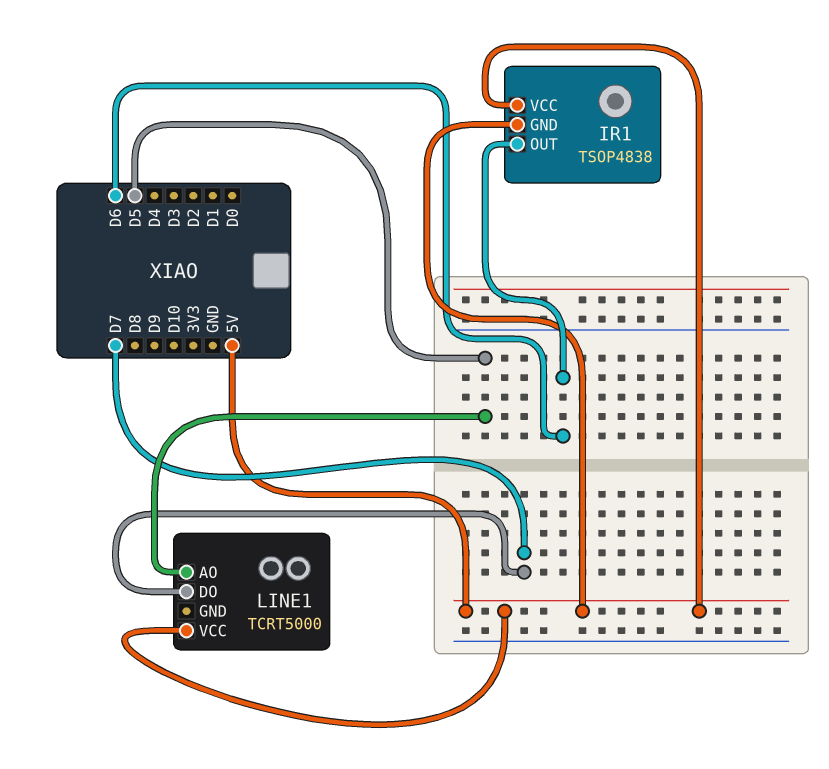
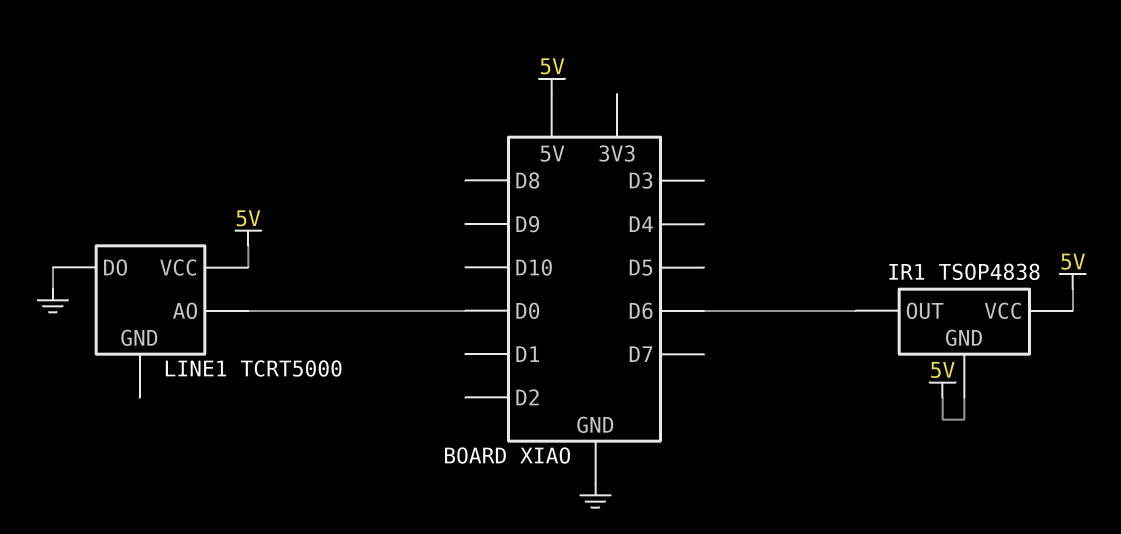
LINE1 pin AO: D5 -> D0
LINE1 pin DO: D7 -> GND

